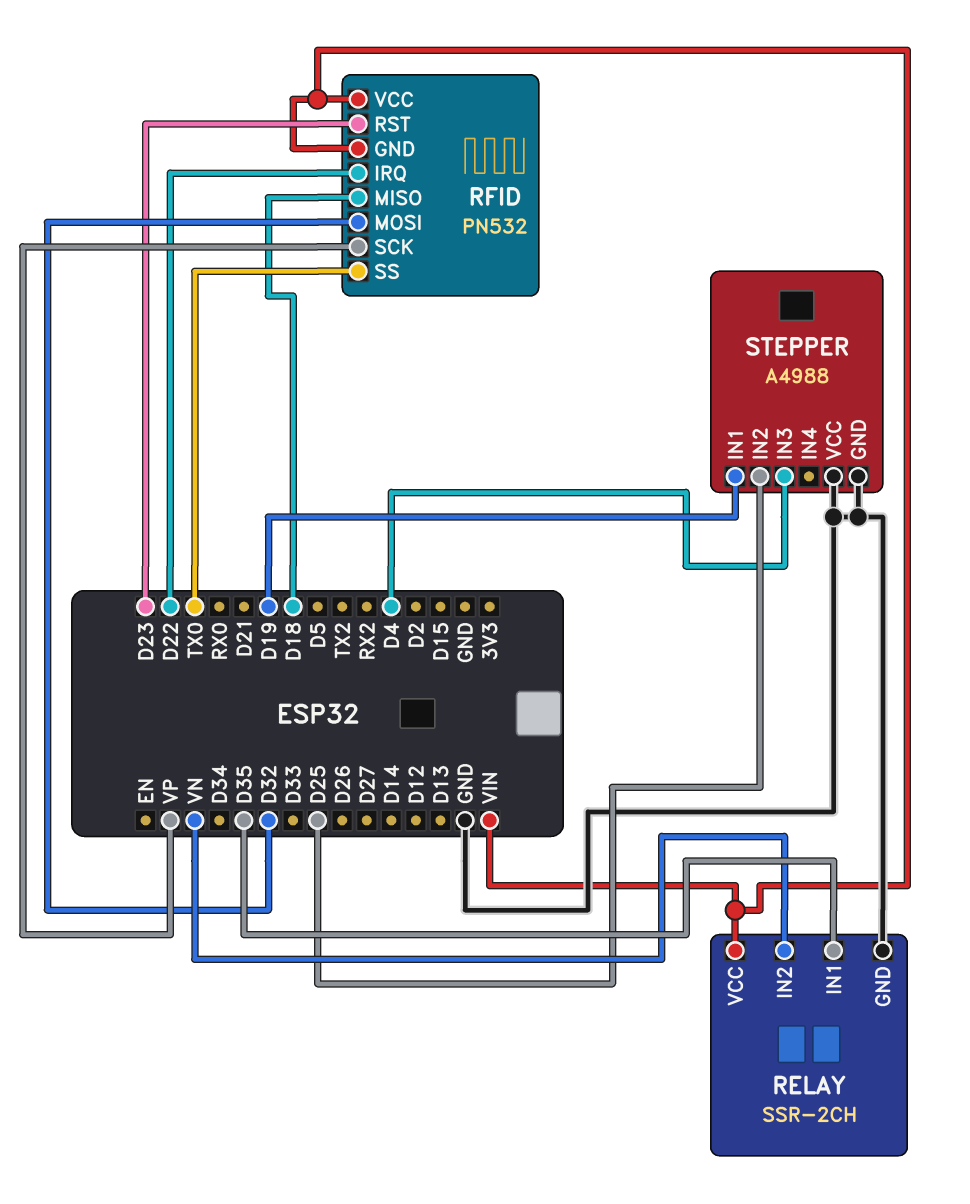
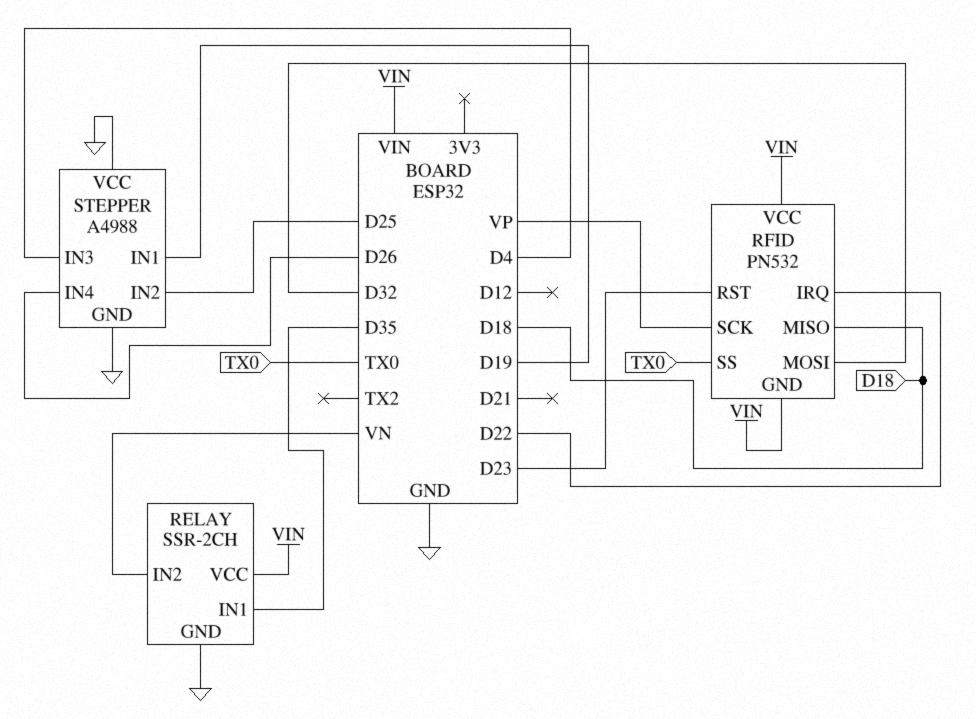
STEPPER pin IN4: none -> D26

